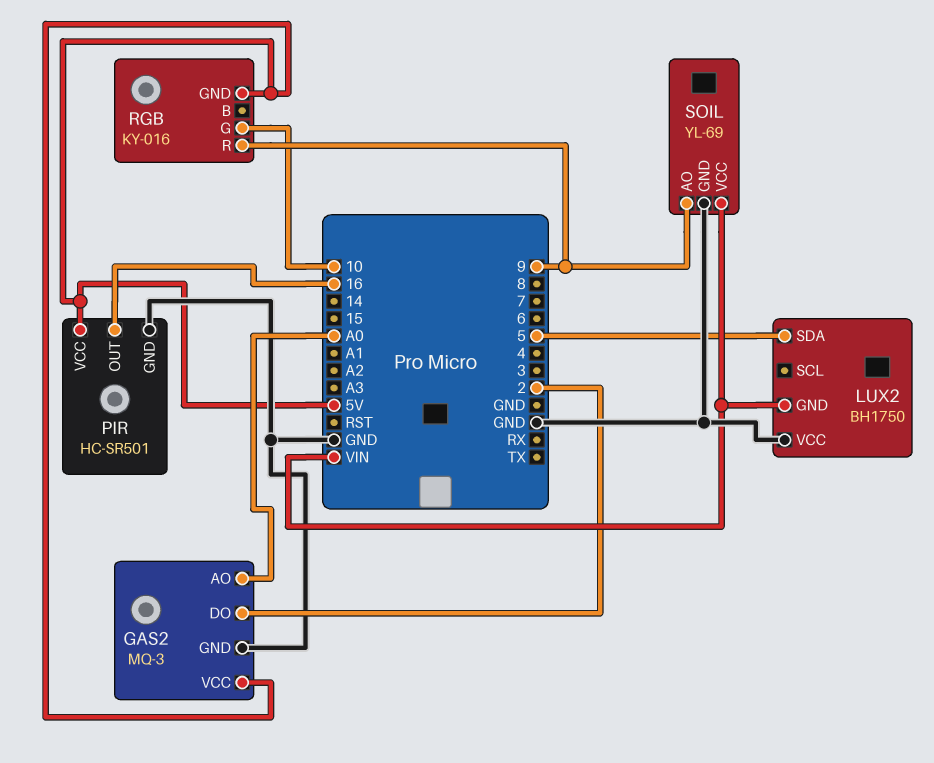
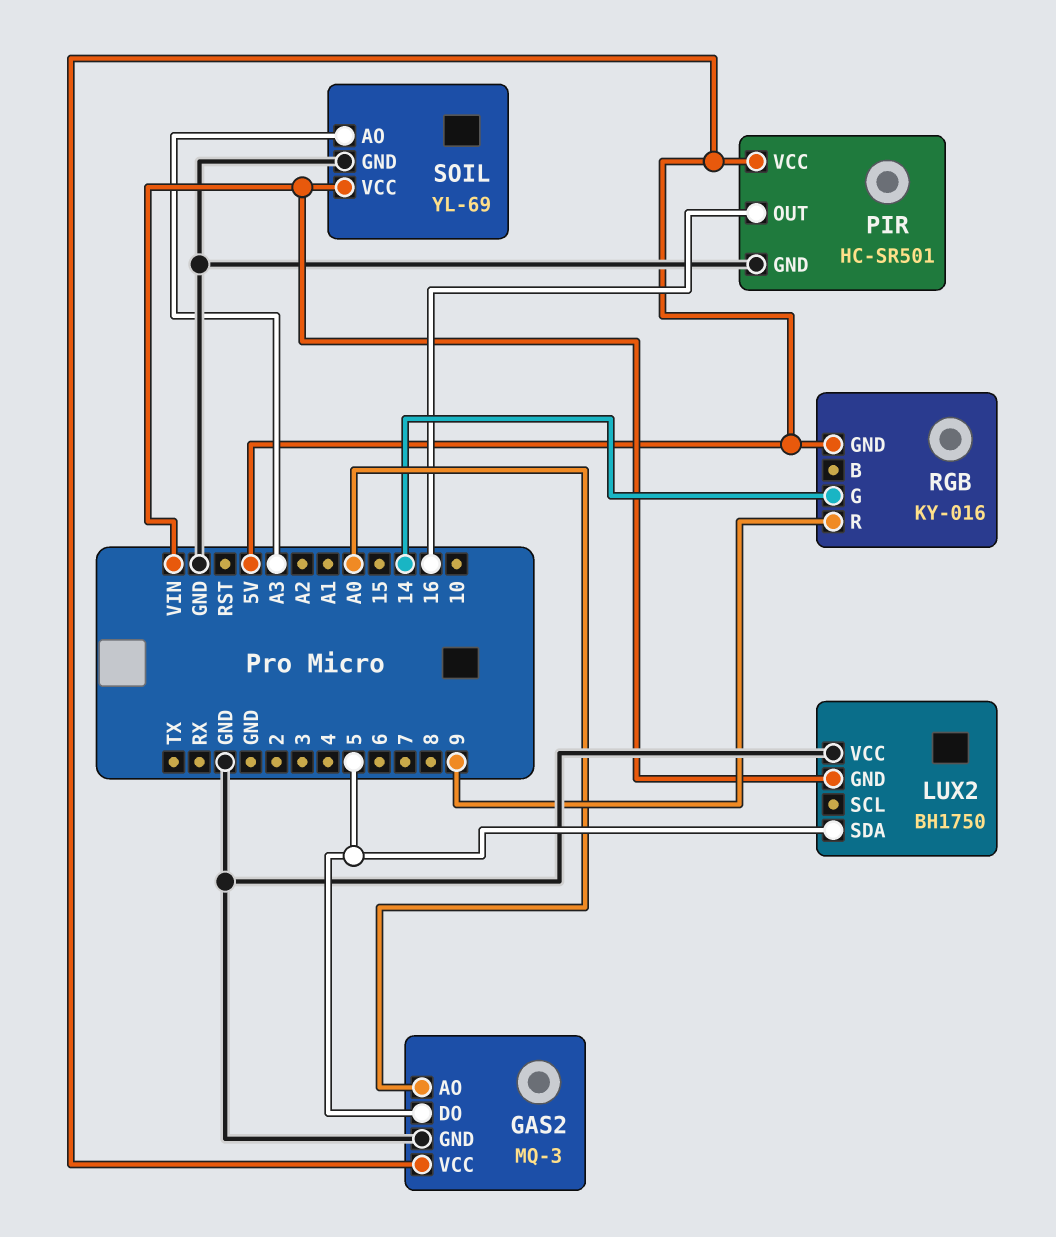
GAS2 pin DO: 2 -> 5
RGB pin G: 10 -> 14
SOIL pin AO: 9 -> A3

